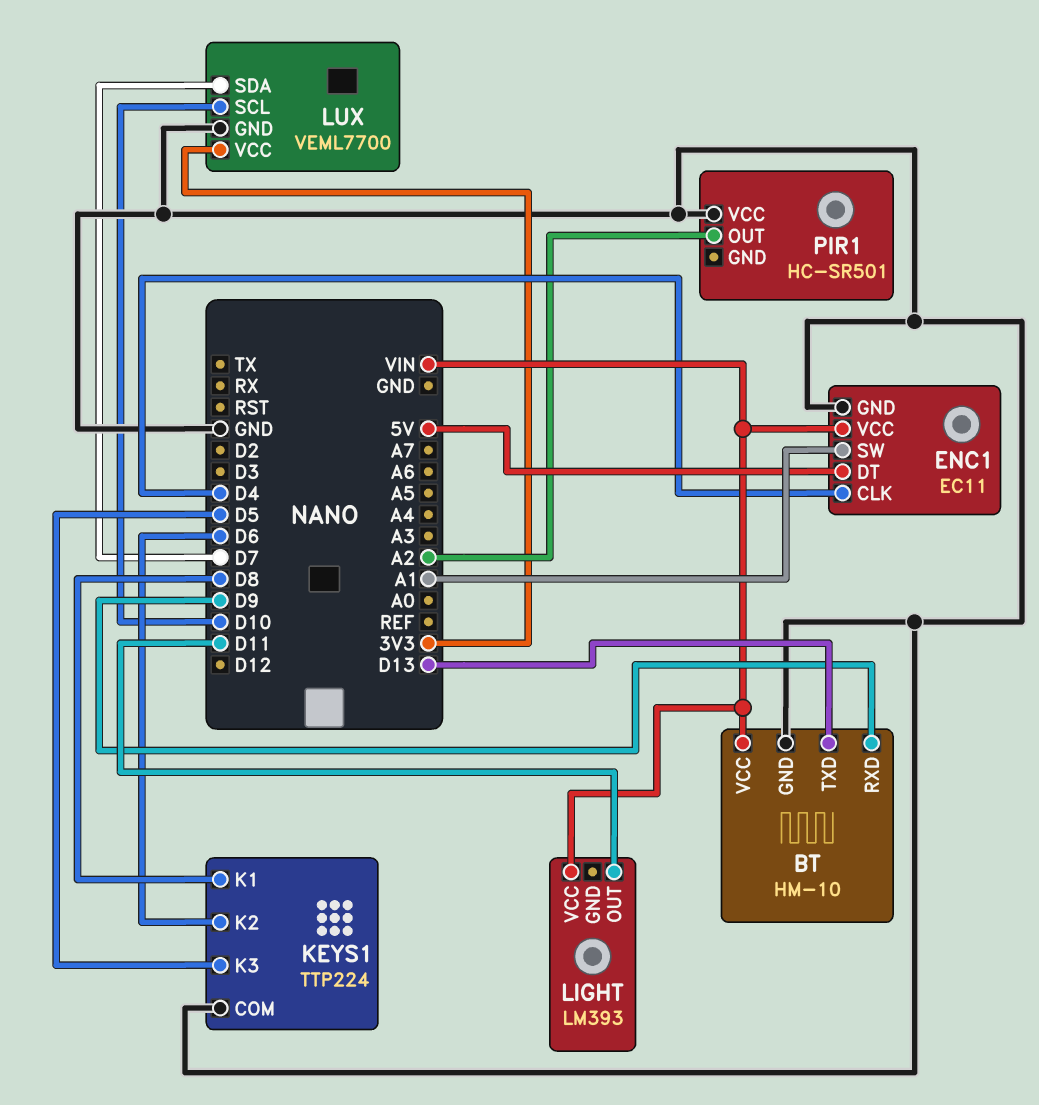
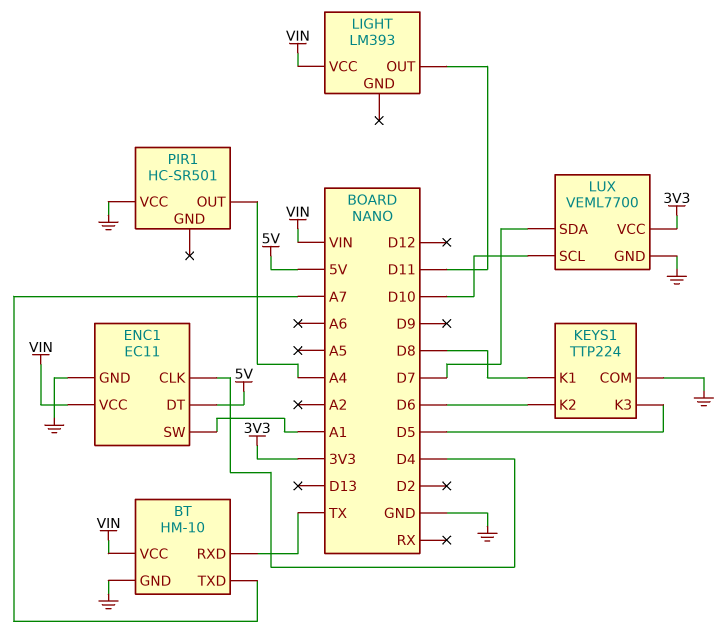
BT pin RXD: D9 -> TX
BT pin TXD: D13 -> A7
PIR1 pin OUT: A2 -> A4

